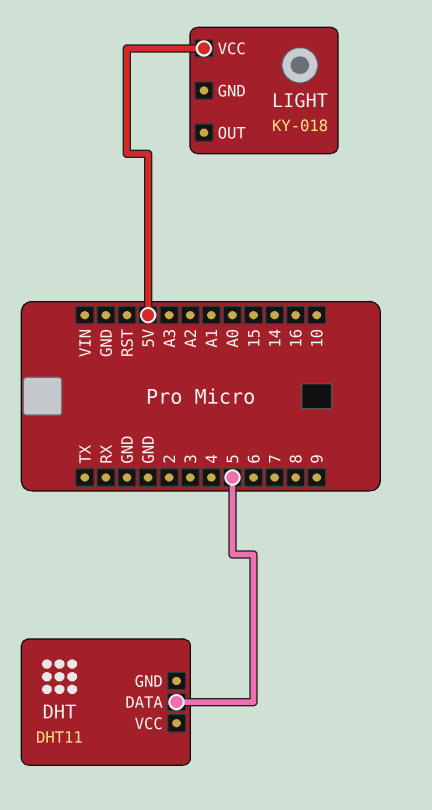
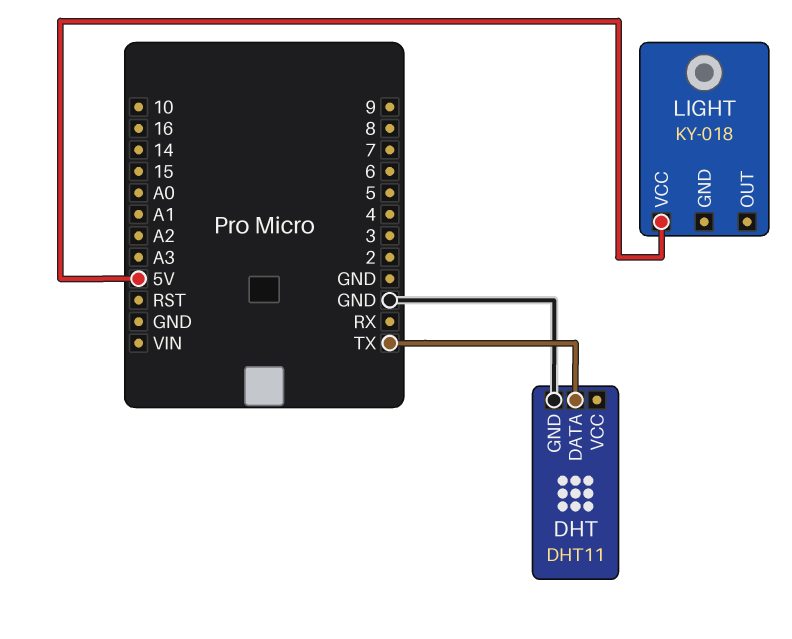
DHT pin DATA: 5 -> TX
DHT pin GND: none -> GND

